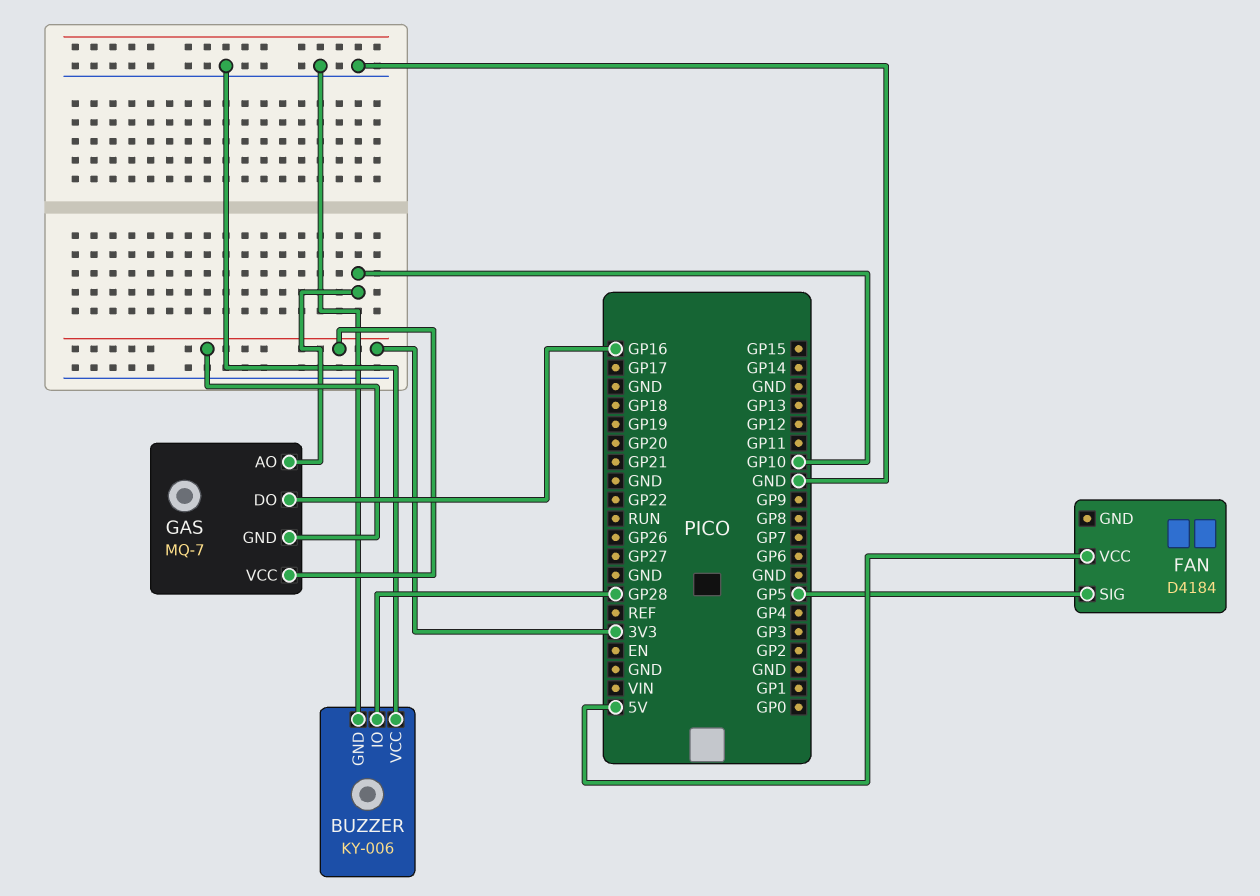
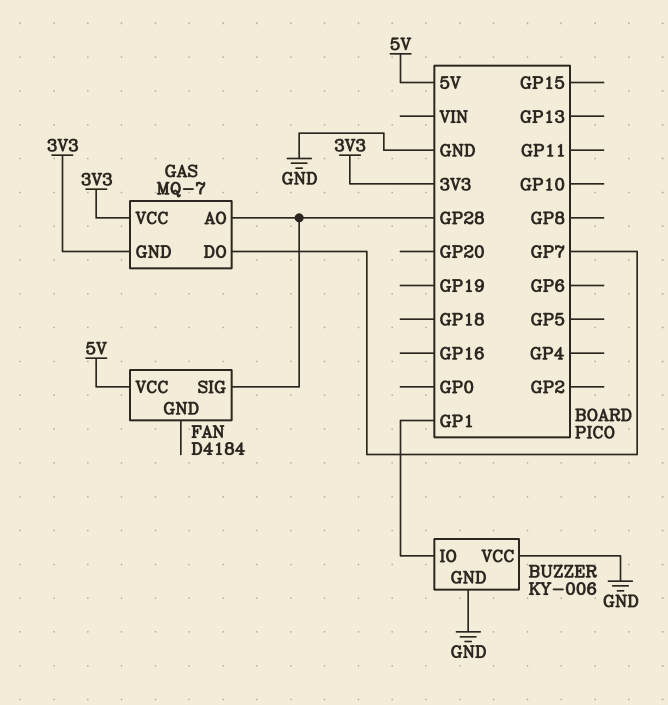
BUZZER pin IO: GP28 -> GP1
FAN pin SIG: GP5 -> GP28
GAS pin AO: GP10 -> GP28
GAS pin DO: GP16 -> GP7

